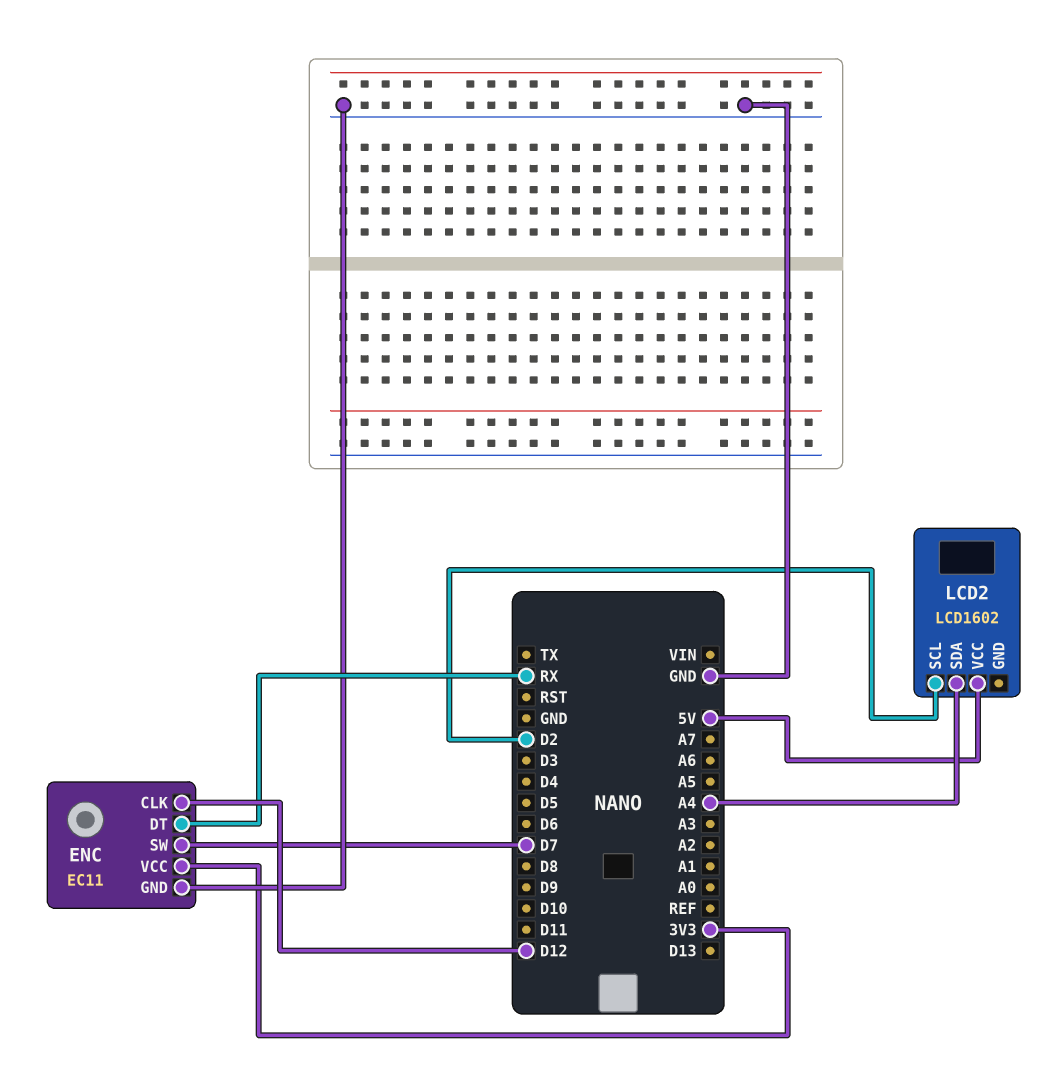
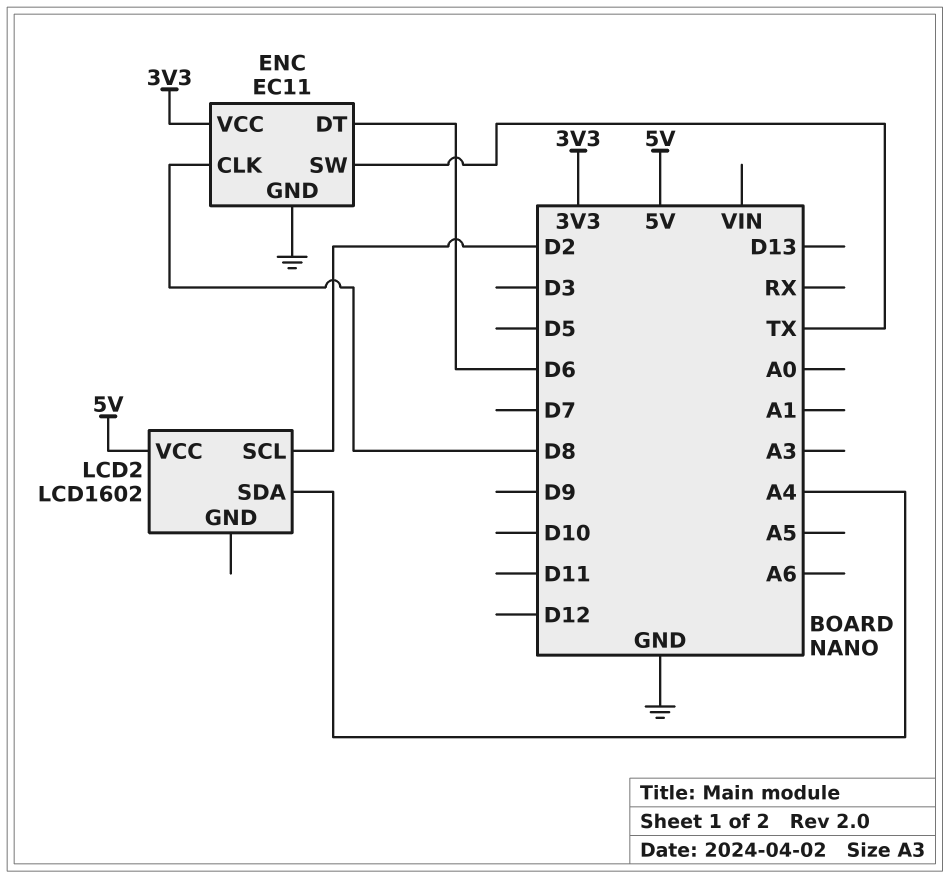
ENC pin CLK: D12 -> D8
ENC pin DT: RX -> D6
ENC pin SW: D7 -> TX

